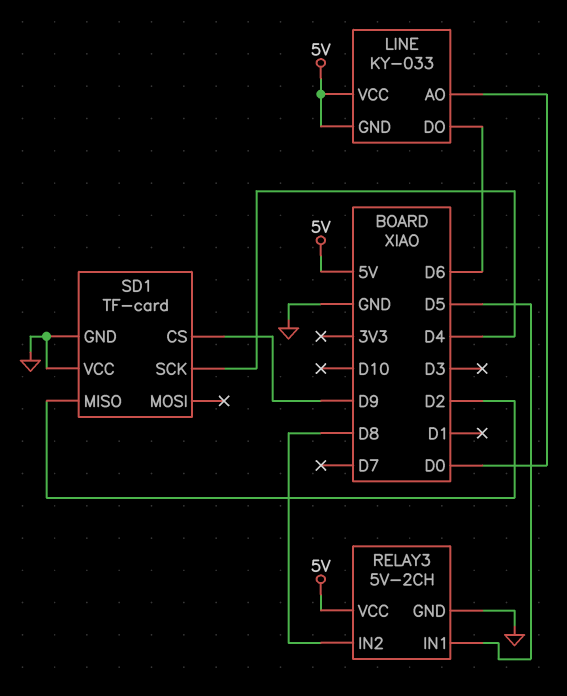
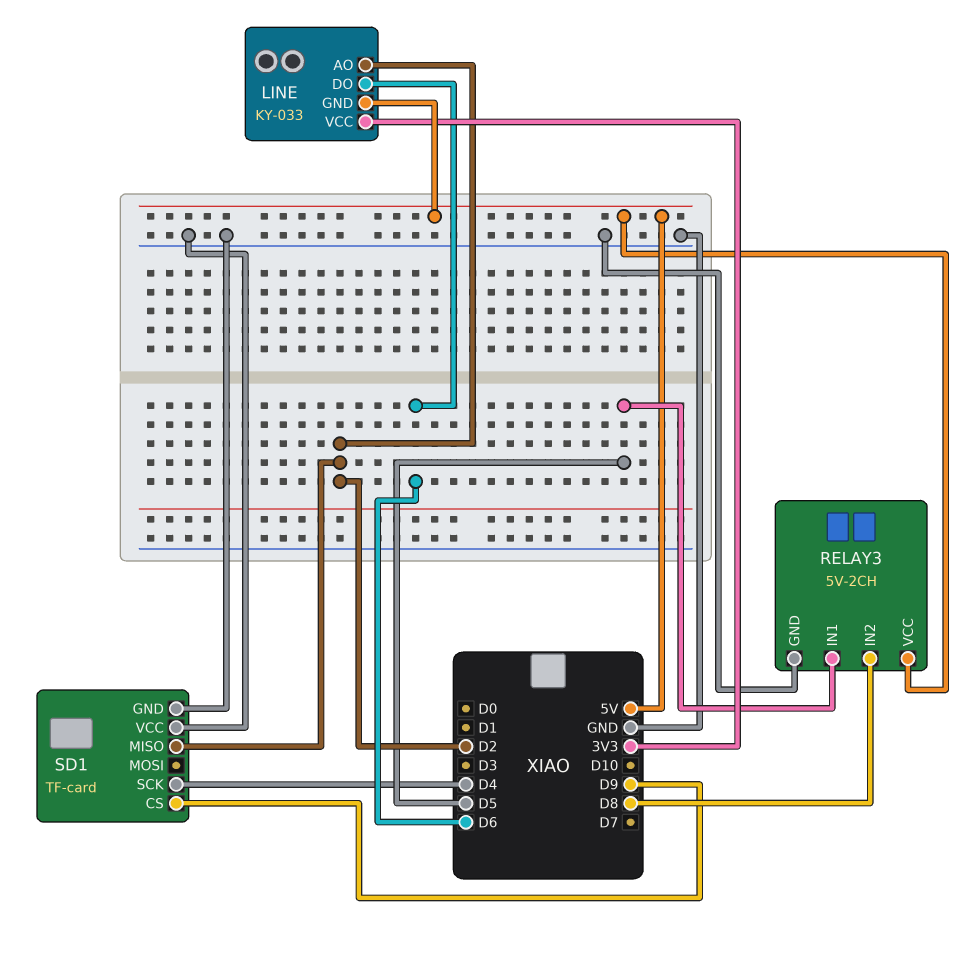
LINE pin AO: D0 -> D2
LINE pin VCC: 5V -> 3V3

